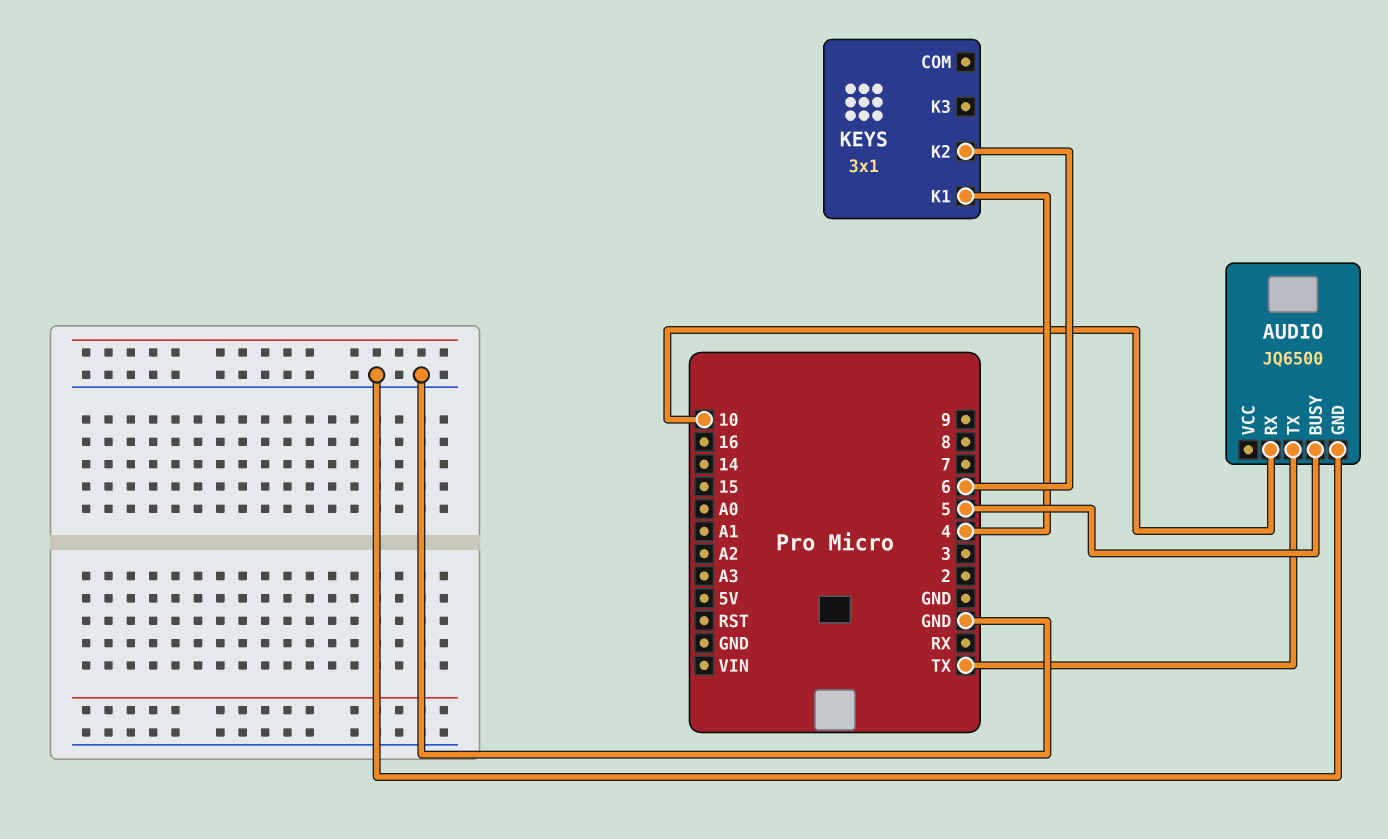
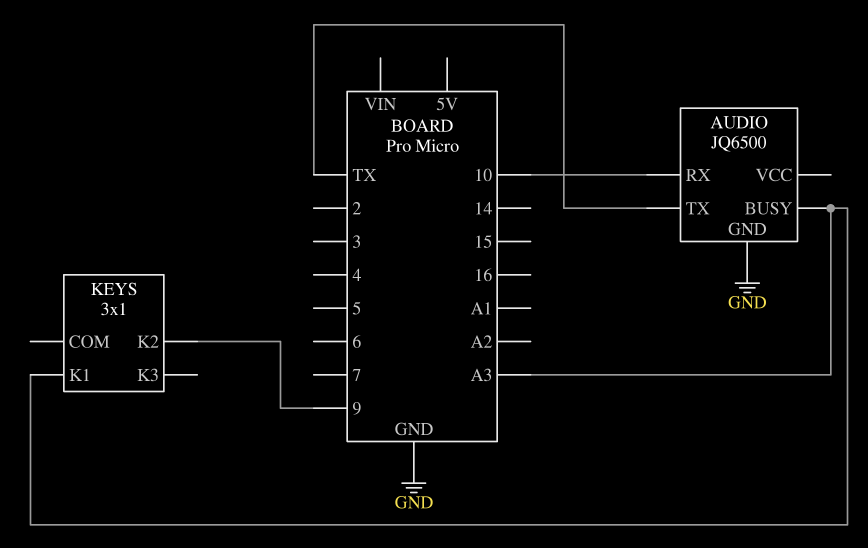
AUDIO pin BUSY: 5 -> A3
KEYS pin K1: 4 -> A3
KEYS pin K2: 6 -> 9

